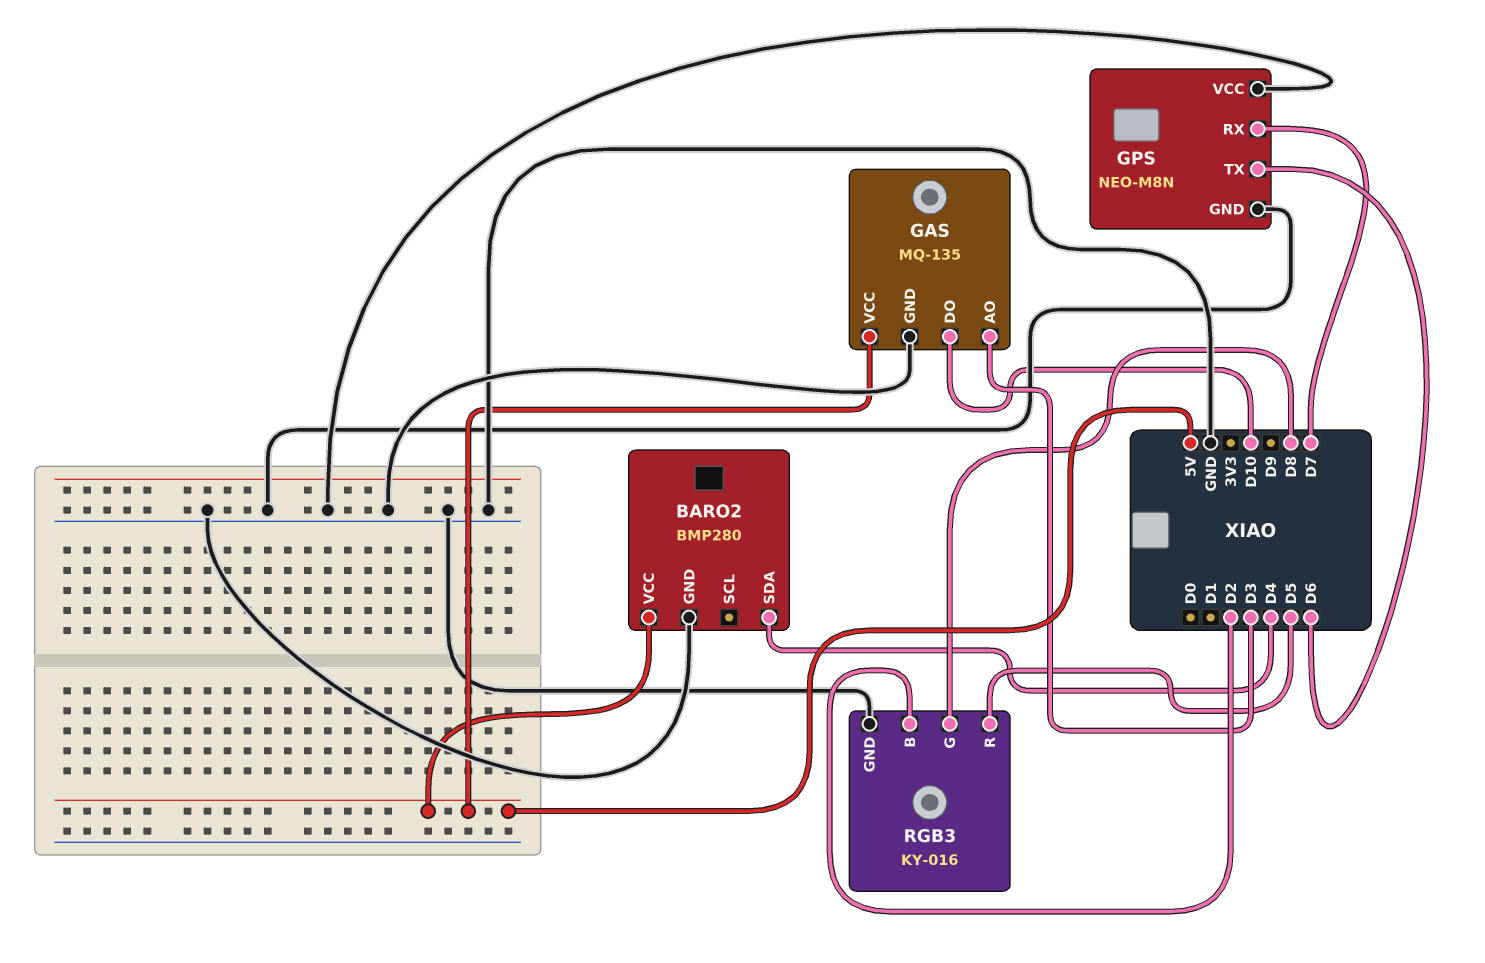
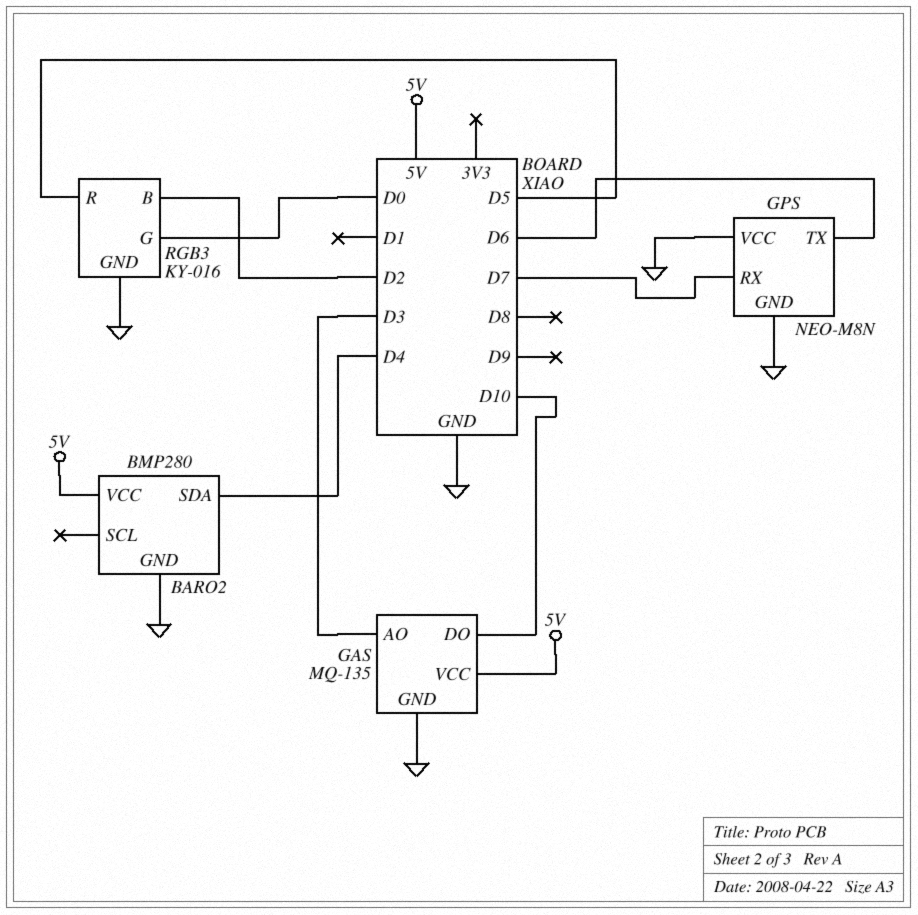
RGB3 pin G: D8 -> D0

